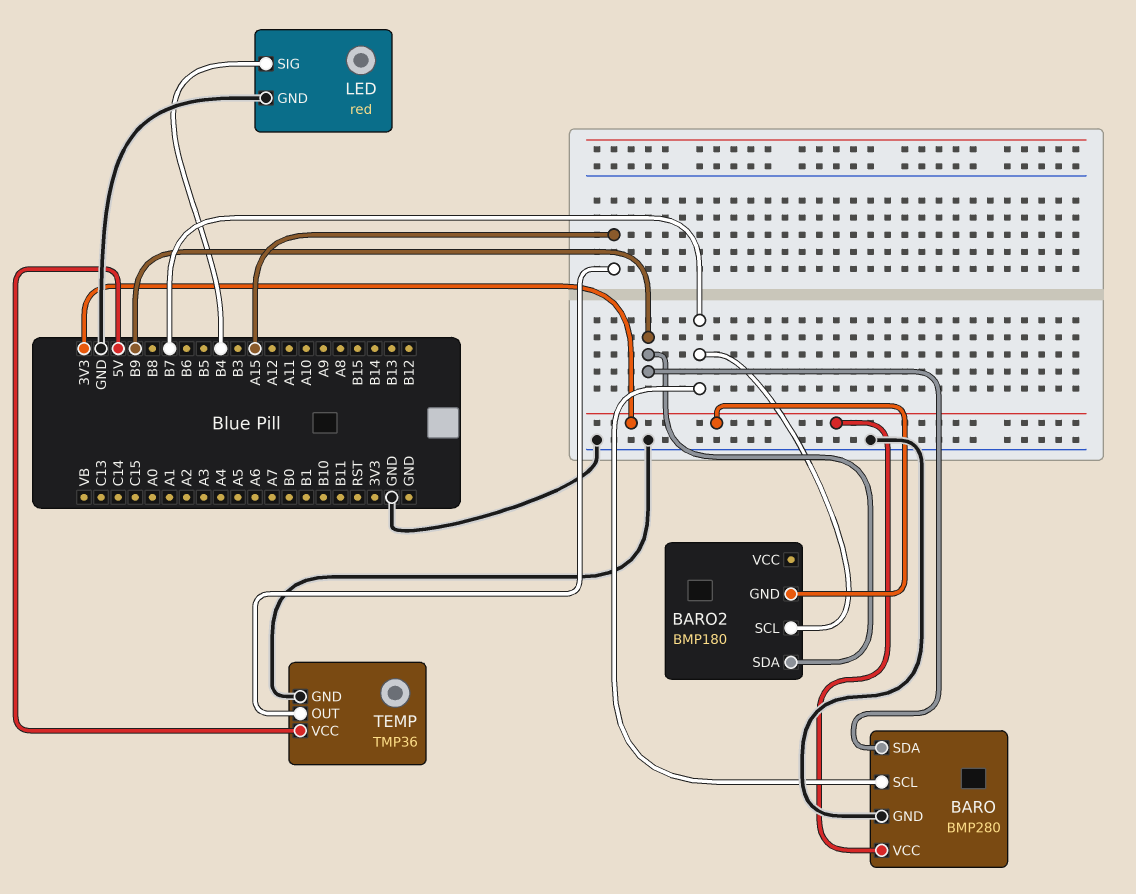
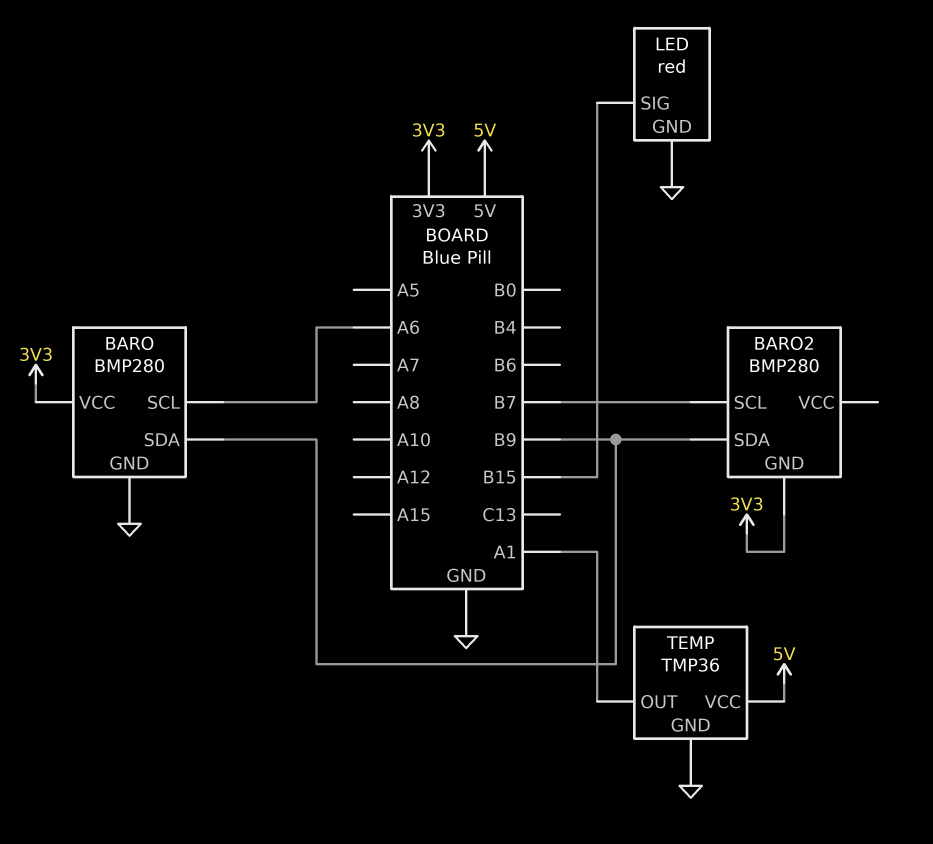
BARO pin SCL: B7 -> A6
BARO2: BMP180 -> BMP280
LED pin SIG: B4 -> B15
TEMP pin OUT: A15 -> A1

